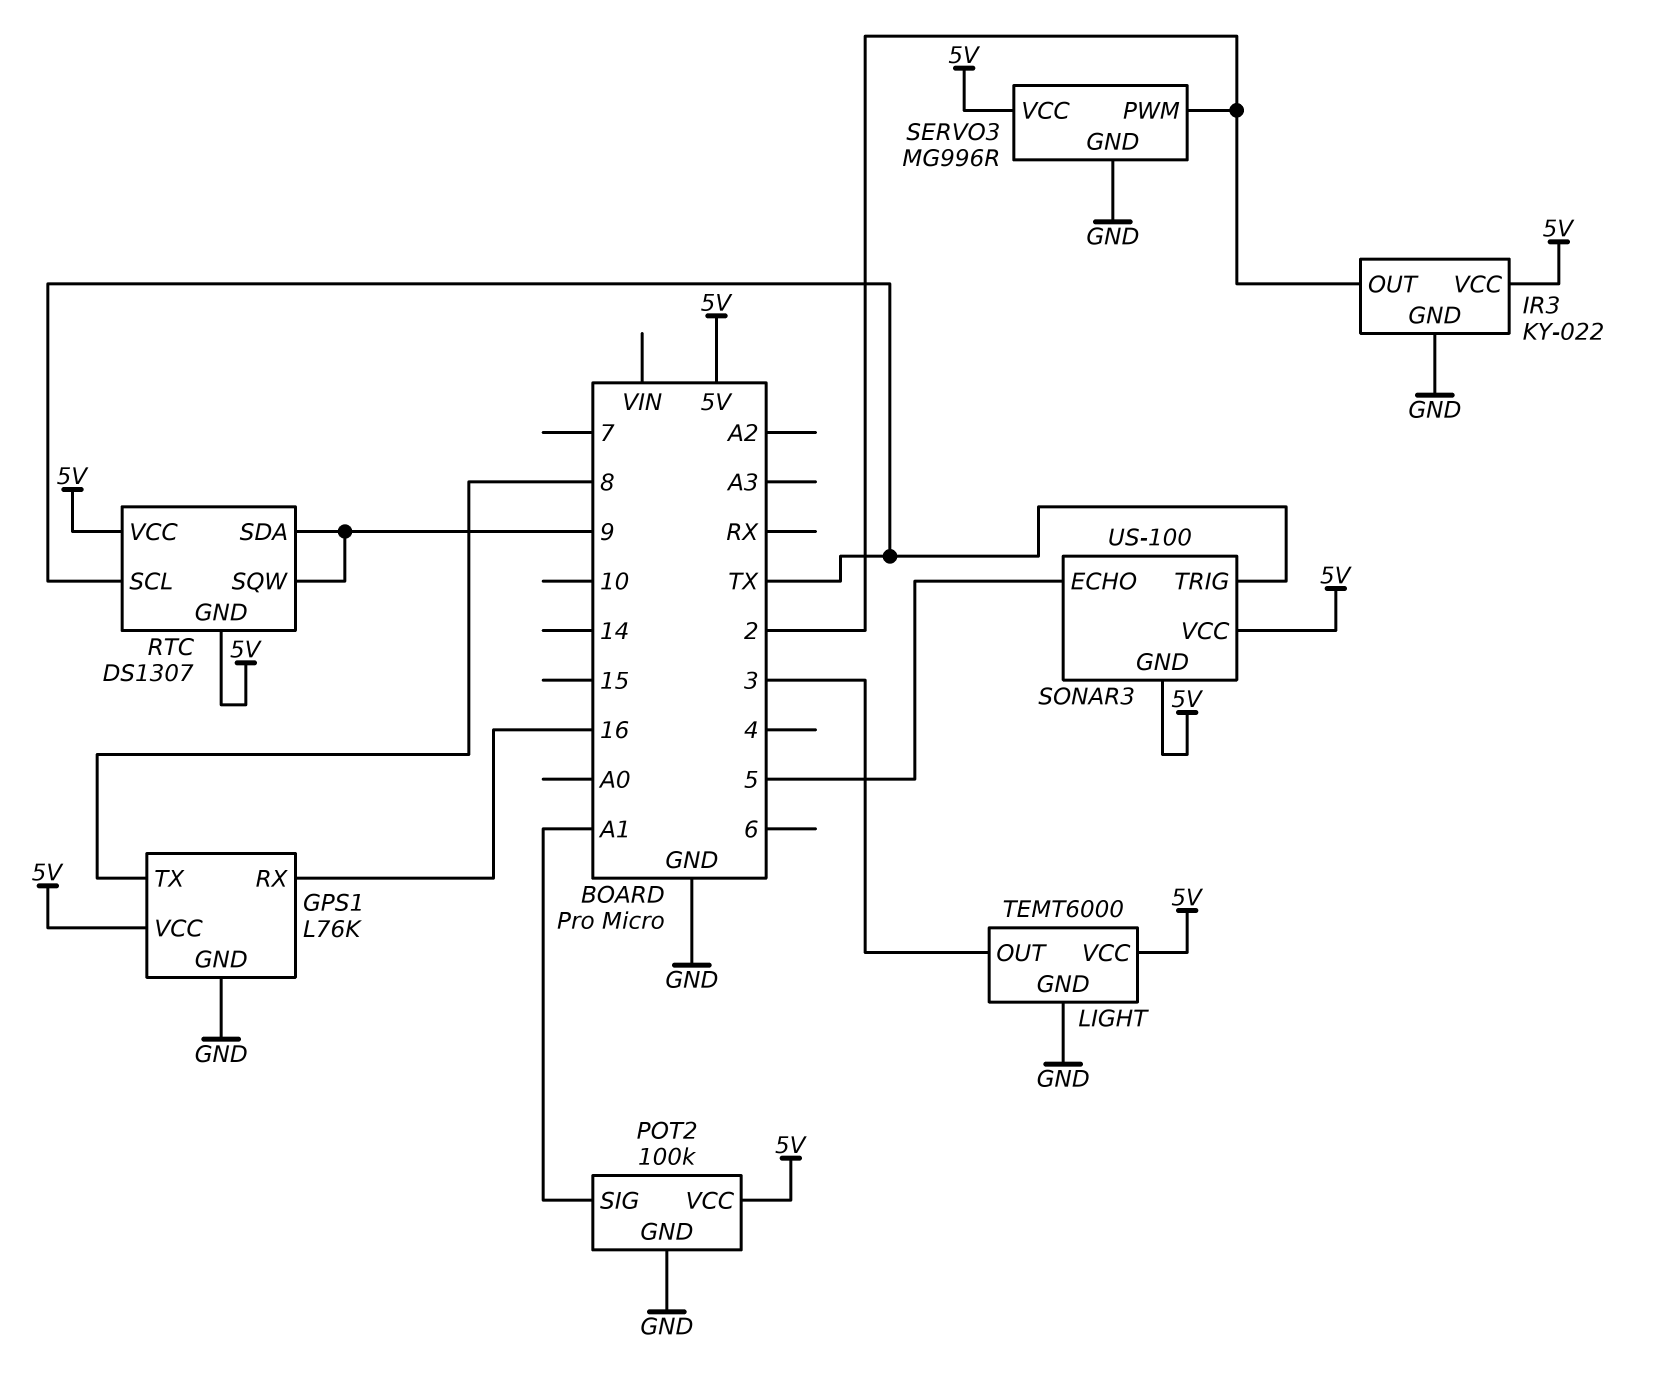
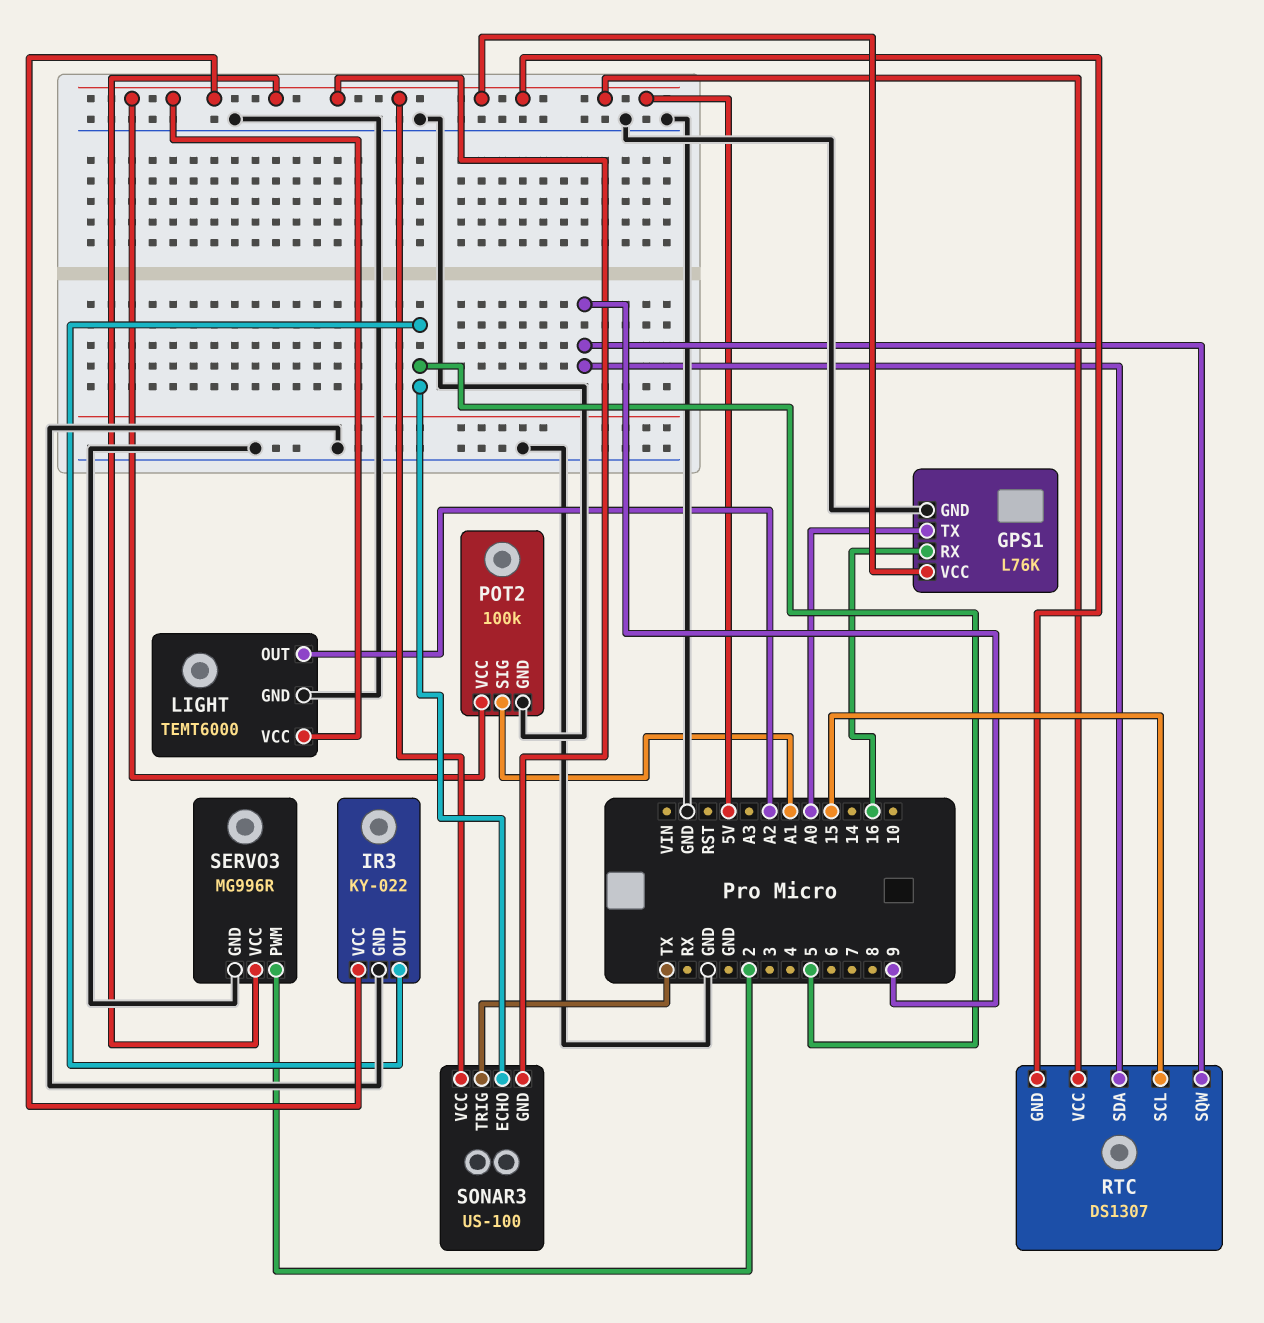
GPS1 pin TX: 8 -> A0
IR3 pin OUT: 2 -> 5
LIGHT pin OUT: 3 -> A2
RTC pin SCL: TX -> 15

